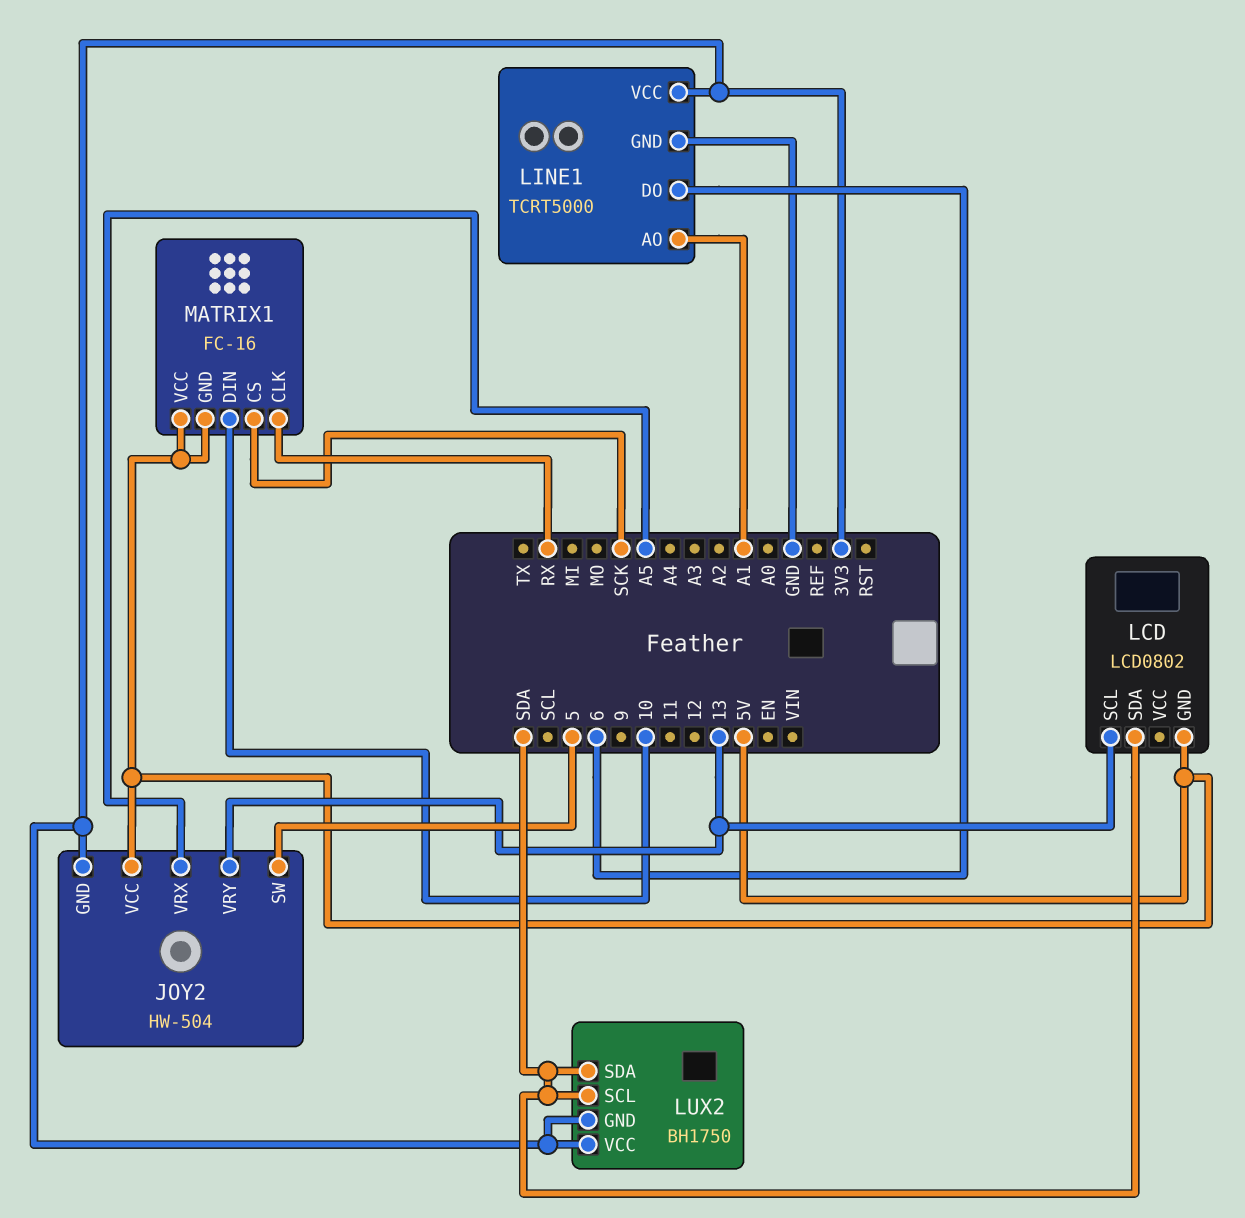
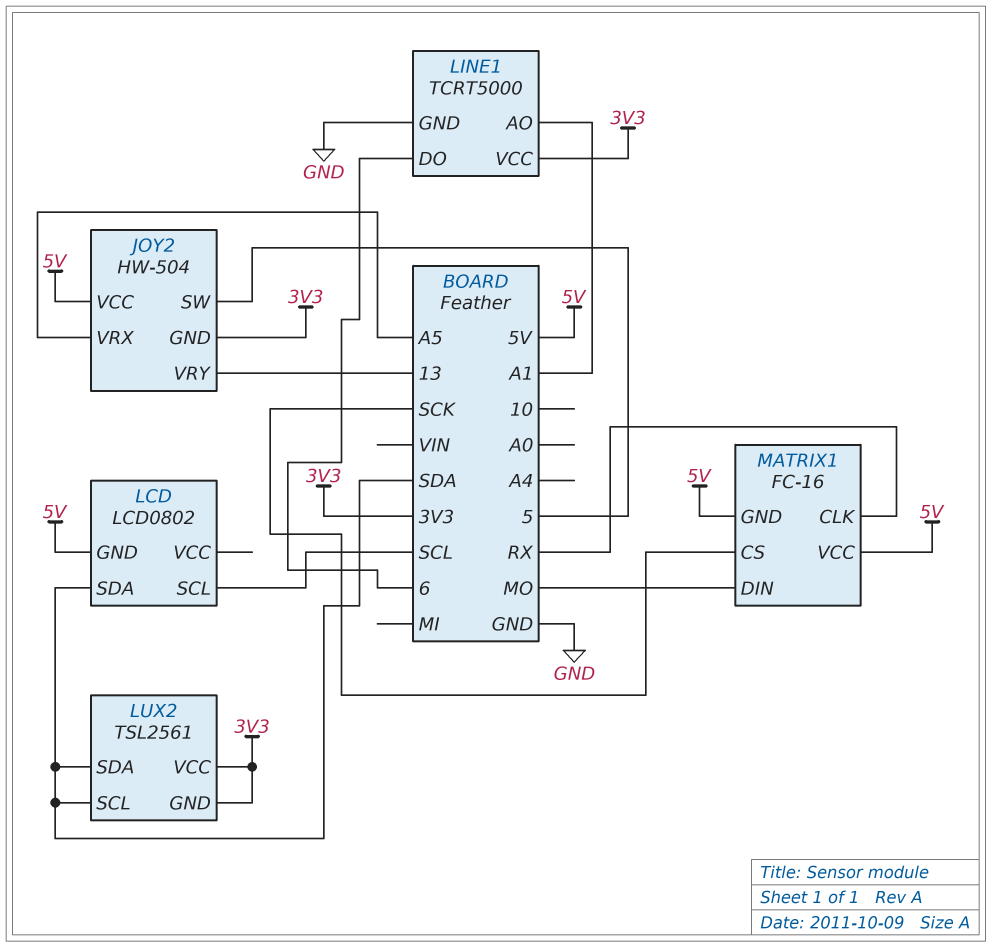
LCD pin SCL: 13 -> SCL
LUX2: BH1750 -> TSL2561
MATRIX1 pin DIN: 10 -> MO

